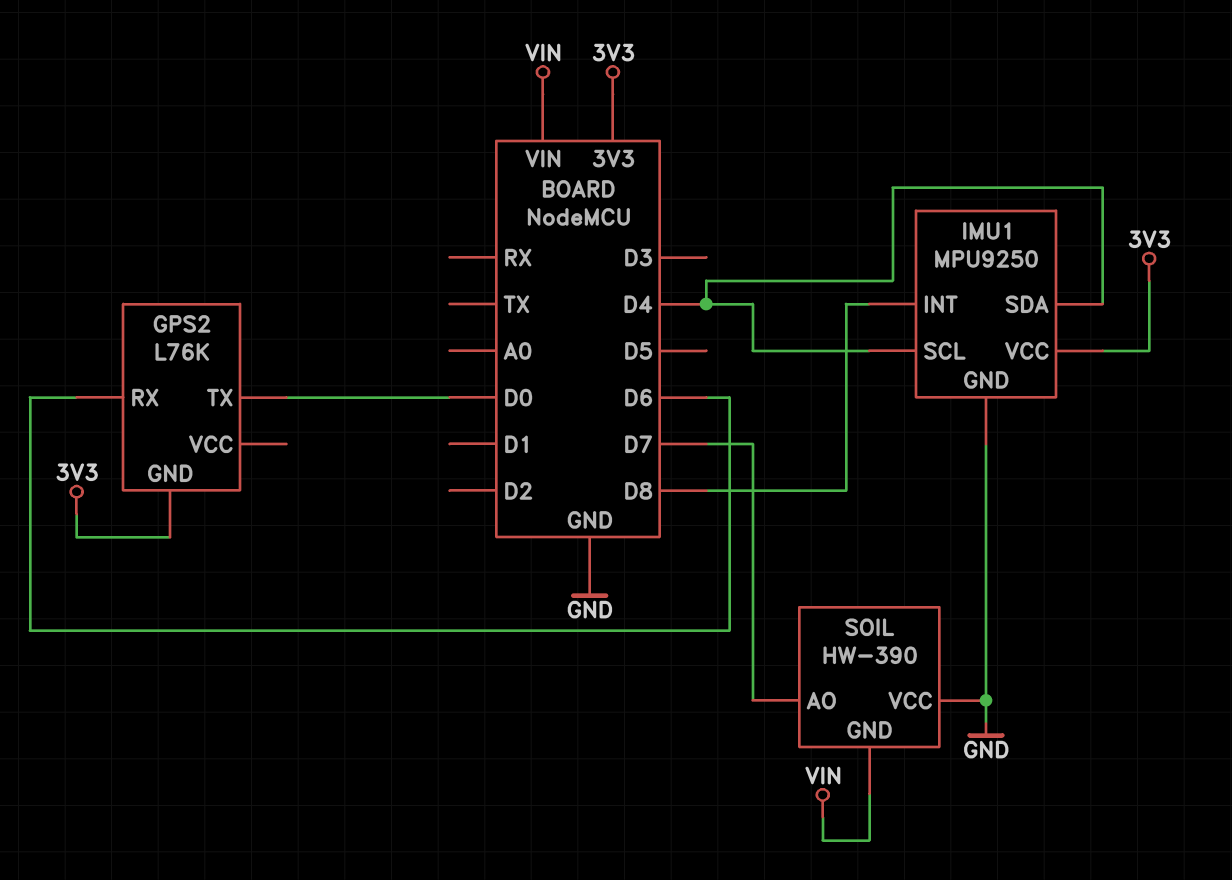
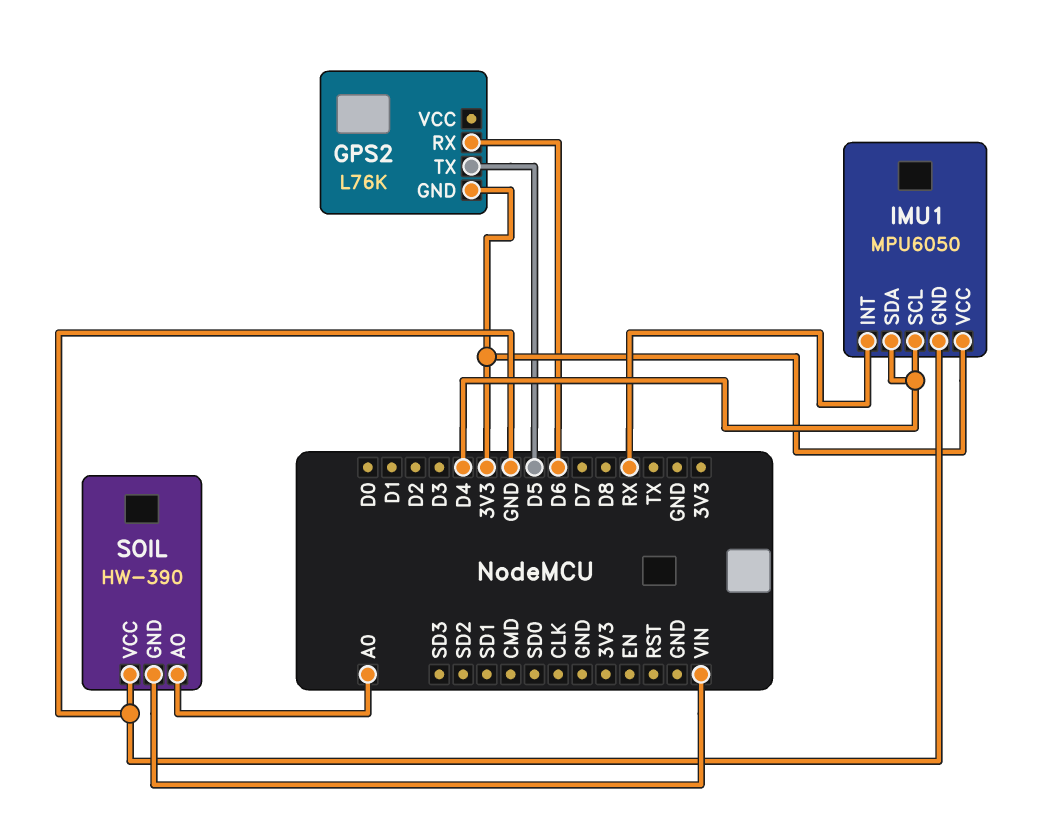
GPS2 pin TX: D0 -> D5
IMU1: MPU9250 -> MPU6050
IMU1 pin INT: D8 -> RX
SOIL pin AO: D7 -> A0

